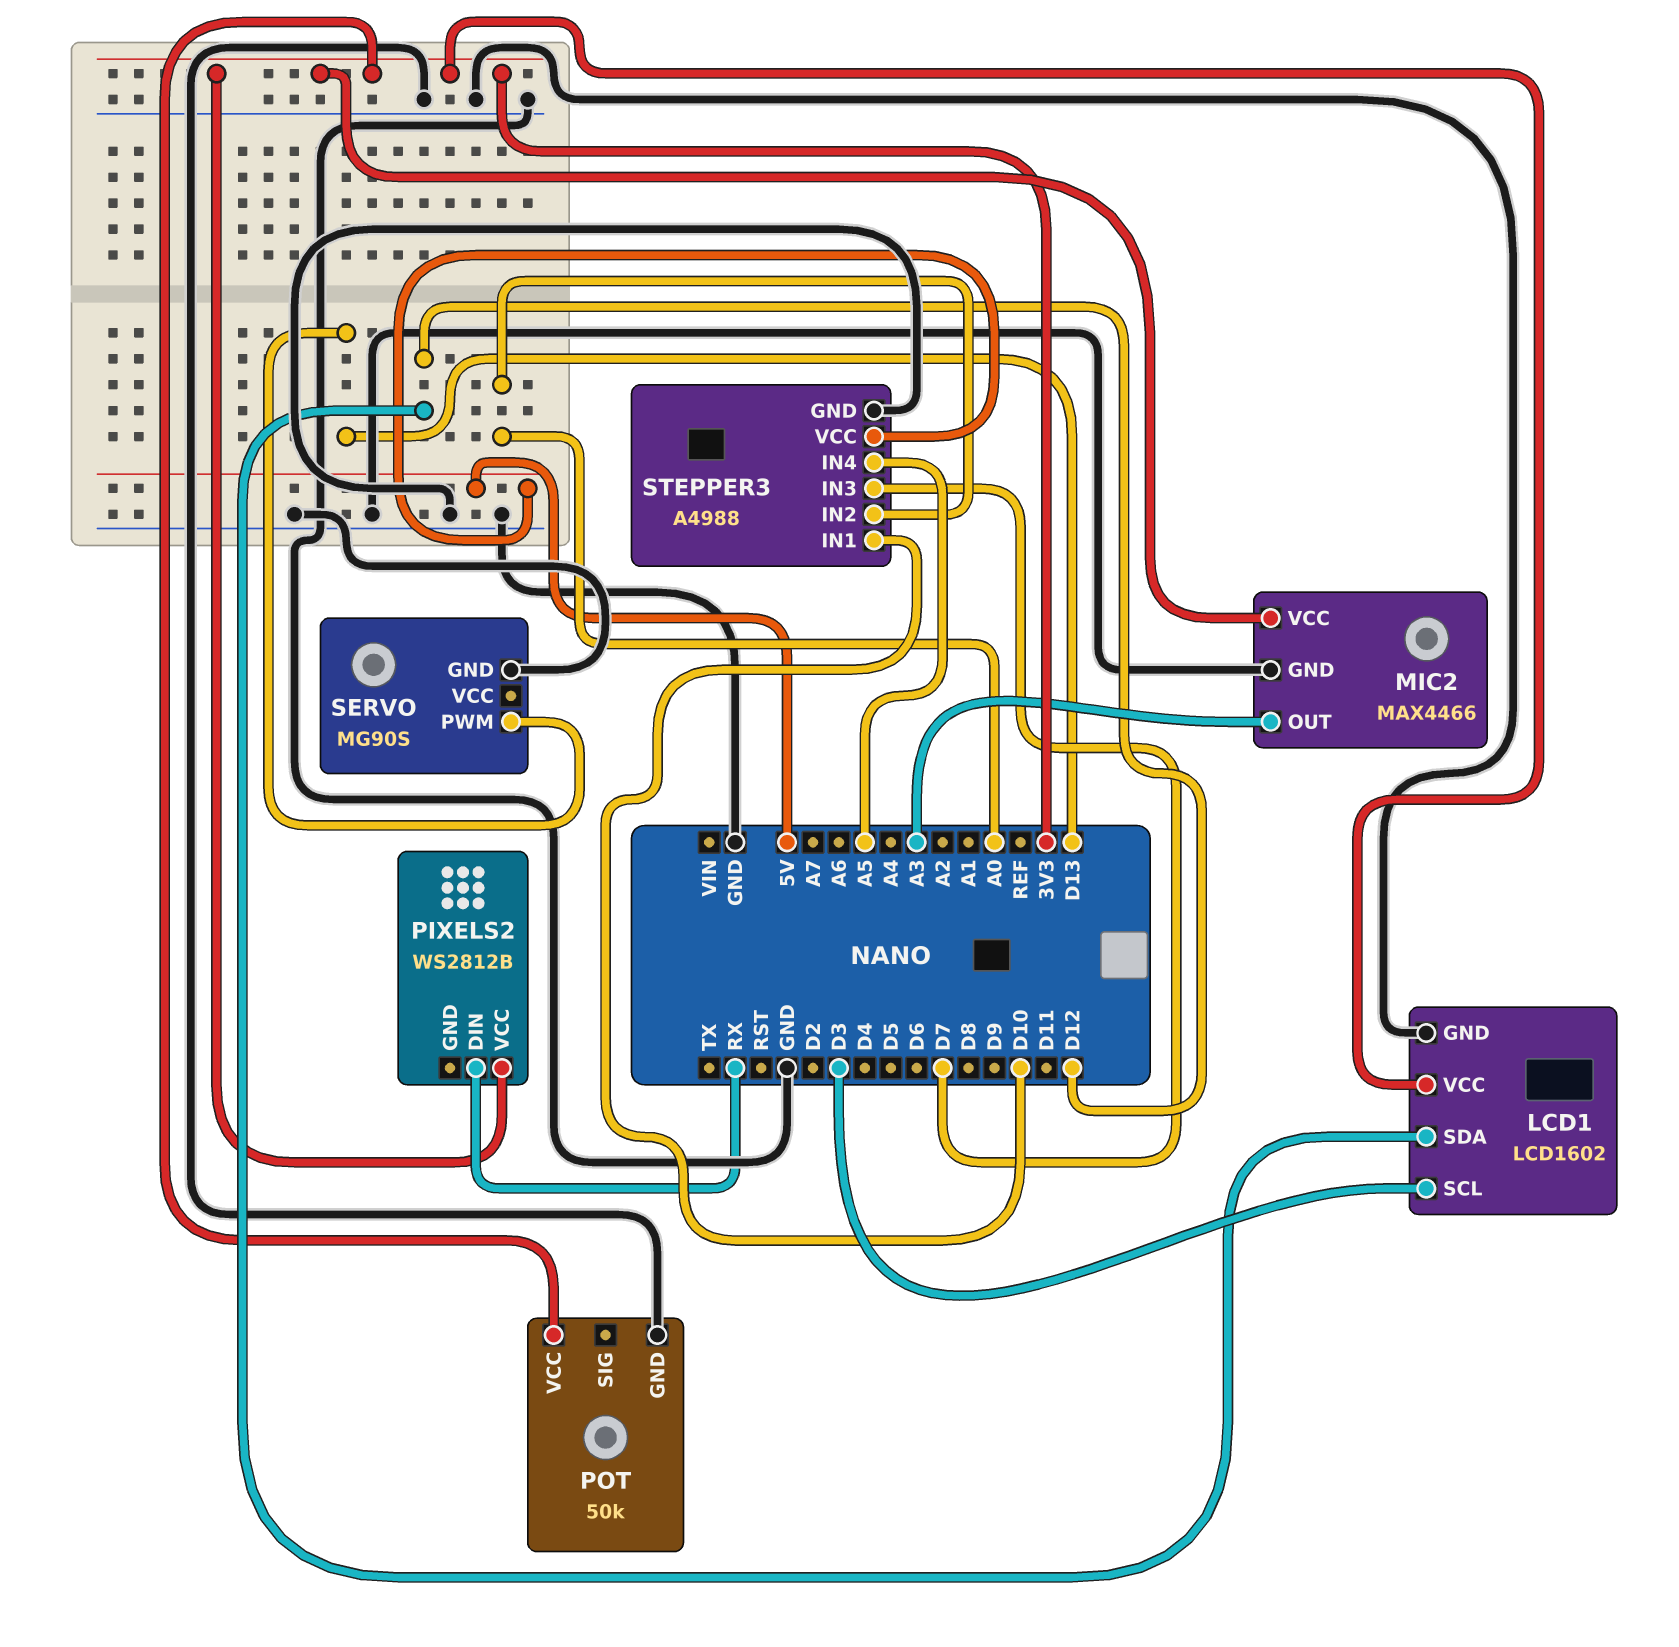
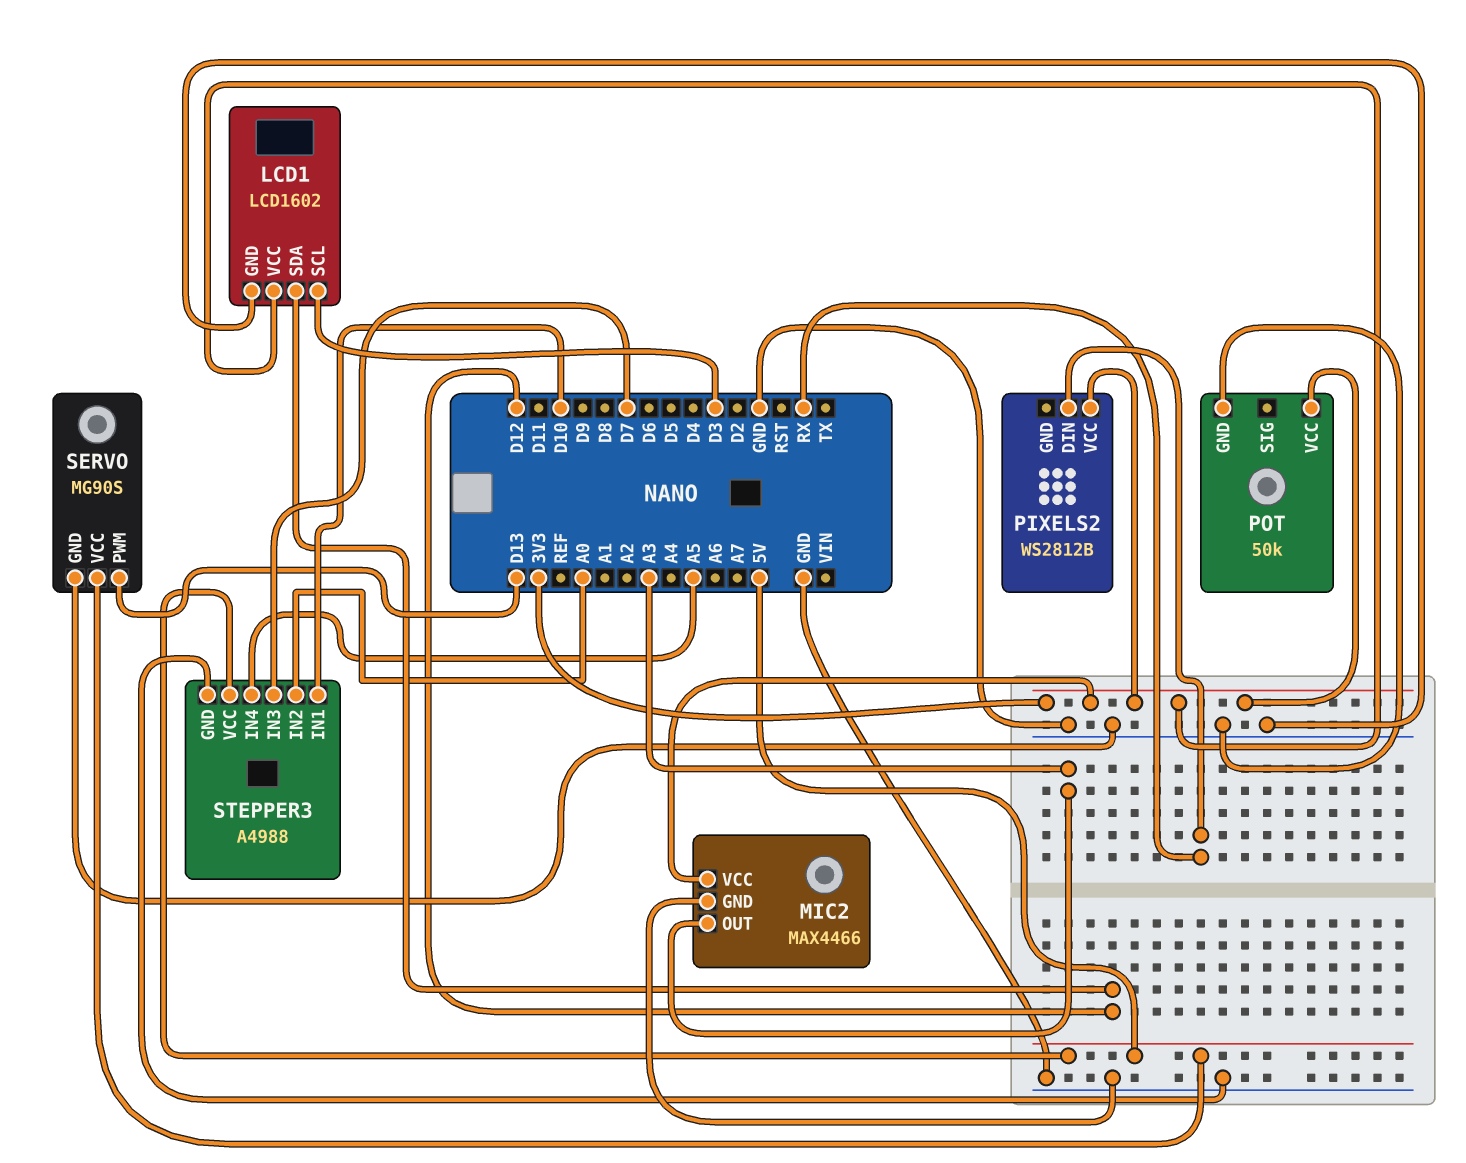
SERVO pin VCC: none -> 5V

